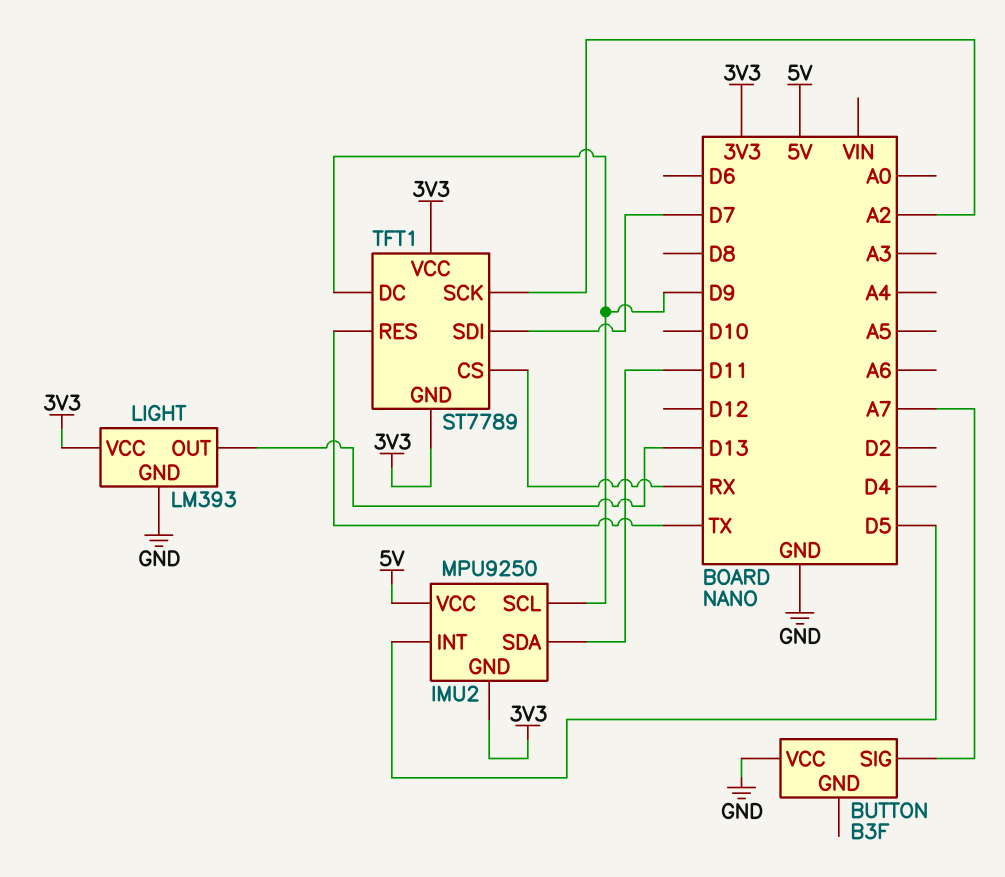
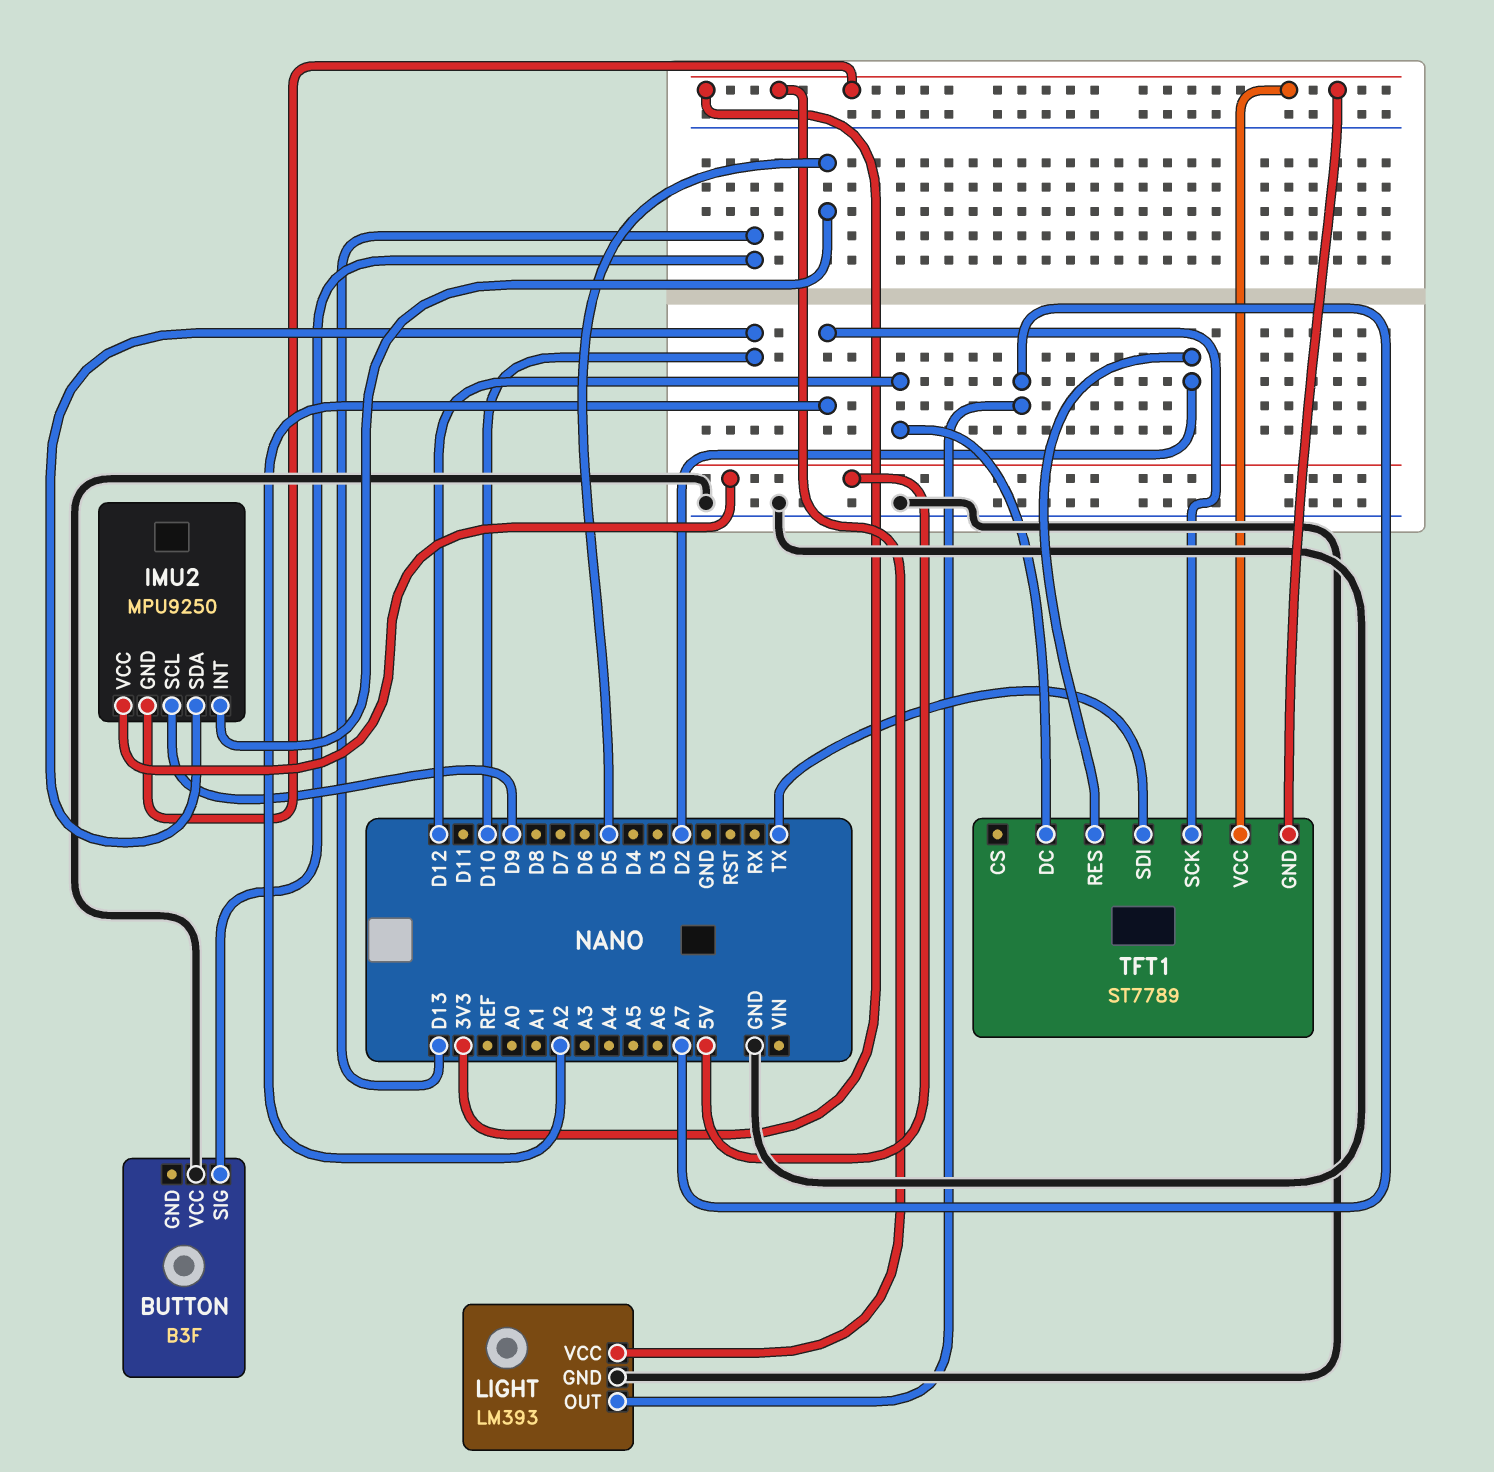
BUTTON pin SIG: A7 -> D13
IMU2 pin SDA: D11 -> D10
LIGHT pin OUT: D13 -> A7
TFT1 pin CS: RX -> none
TFT1 pin DC: D9 -> D12
TFT1 pin RES: TX -> D2
TFT1 pin SDI: D7 -> TX

